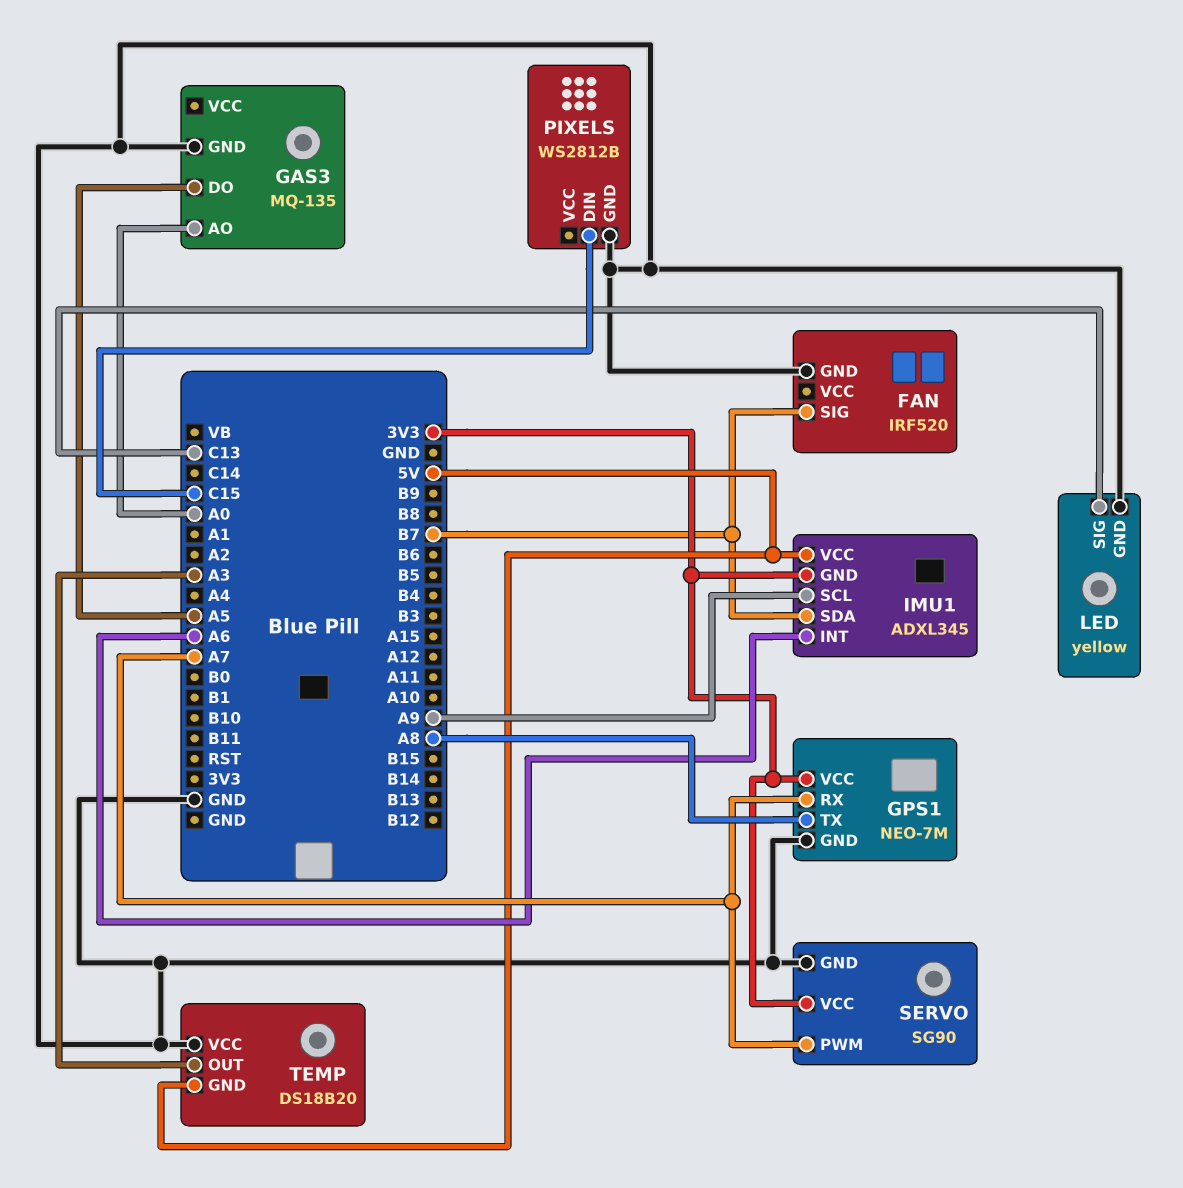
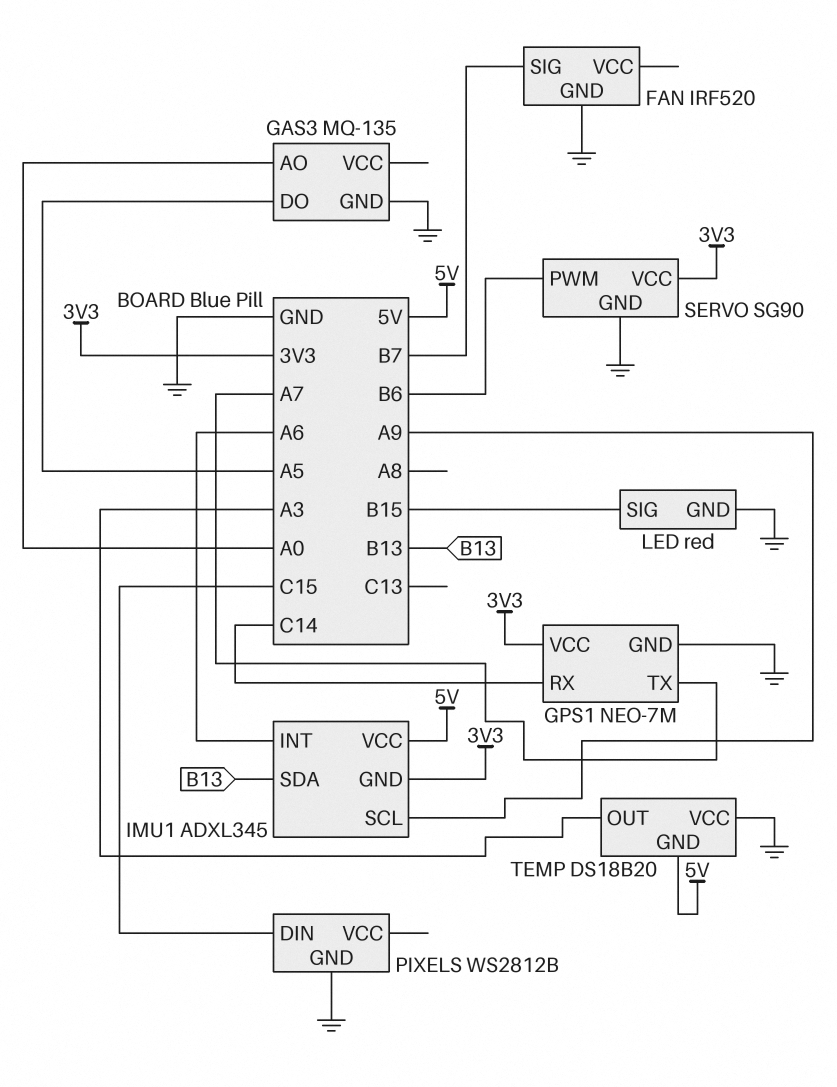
GPS1 pin RX: A7 -> C14
GPS1 pin TX: A8 -> A7
IMU1 pin SDA: B7 -> B13
LED: yellow -> red
LED pin SIG: C13 -> B15
SERVO pin PWM: A7 -> B6

